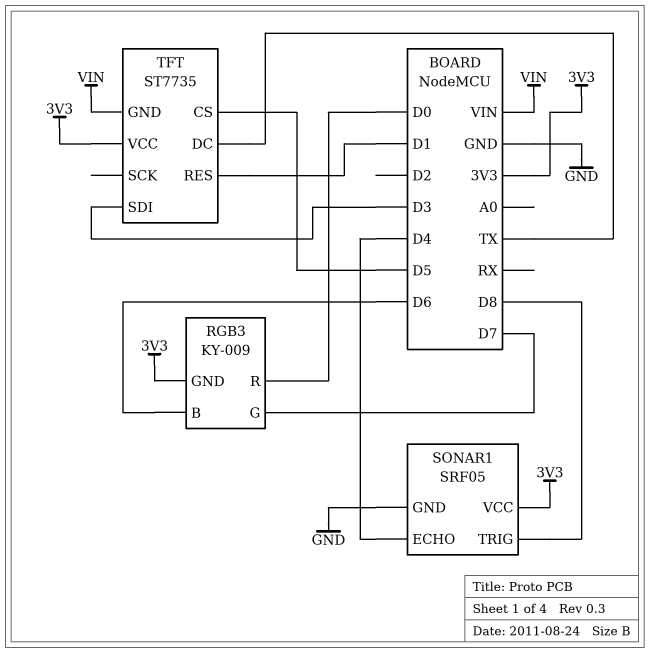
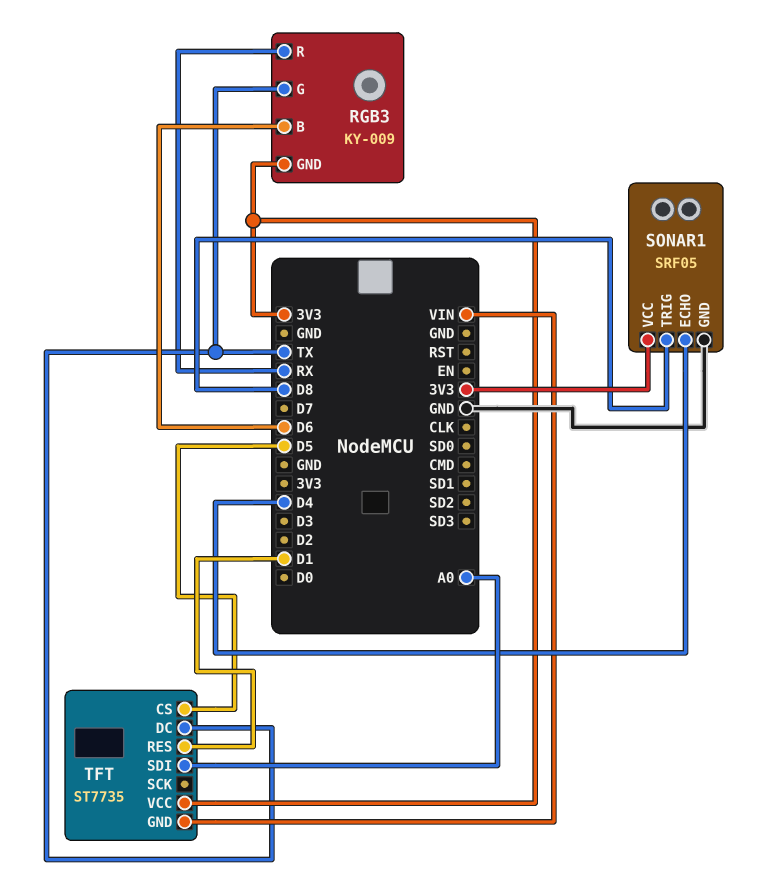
RGB3 pin G: D7 -> TX
RGB3 pin R: D0 -> RX
TFT pin SDI: D3 -> A0

